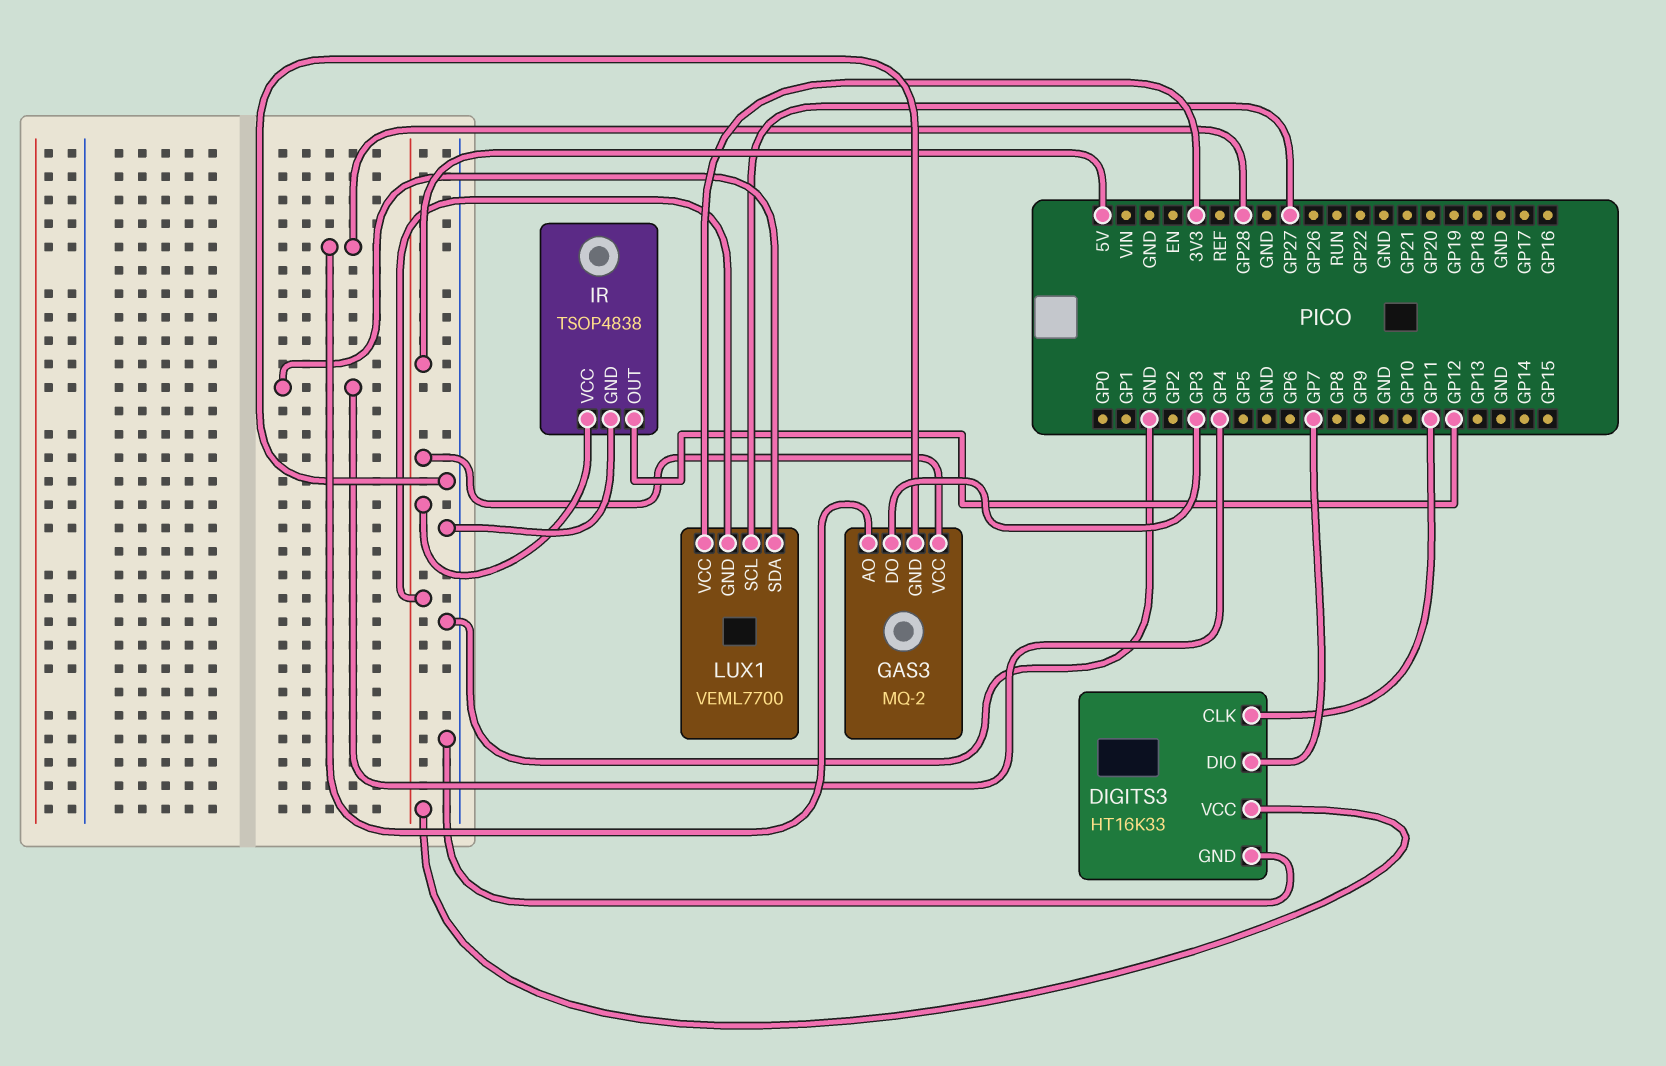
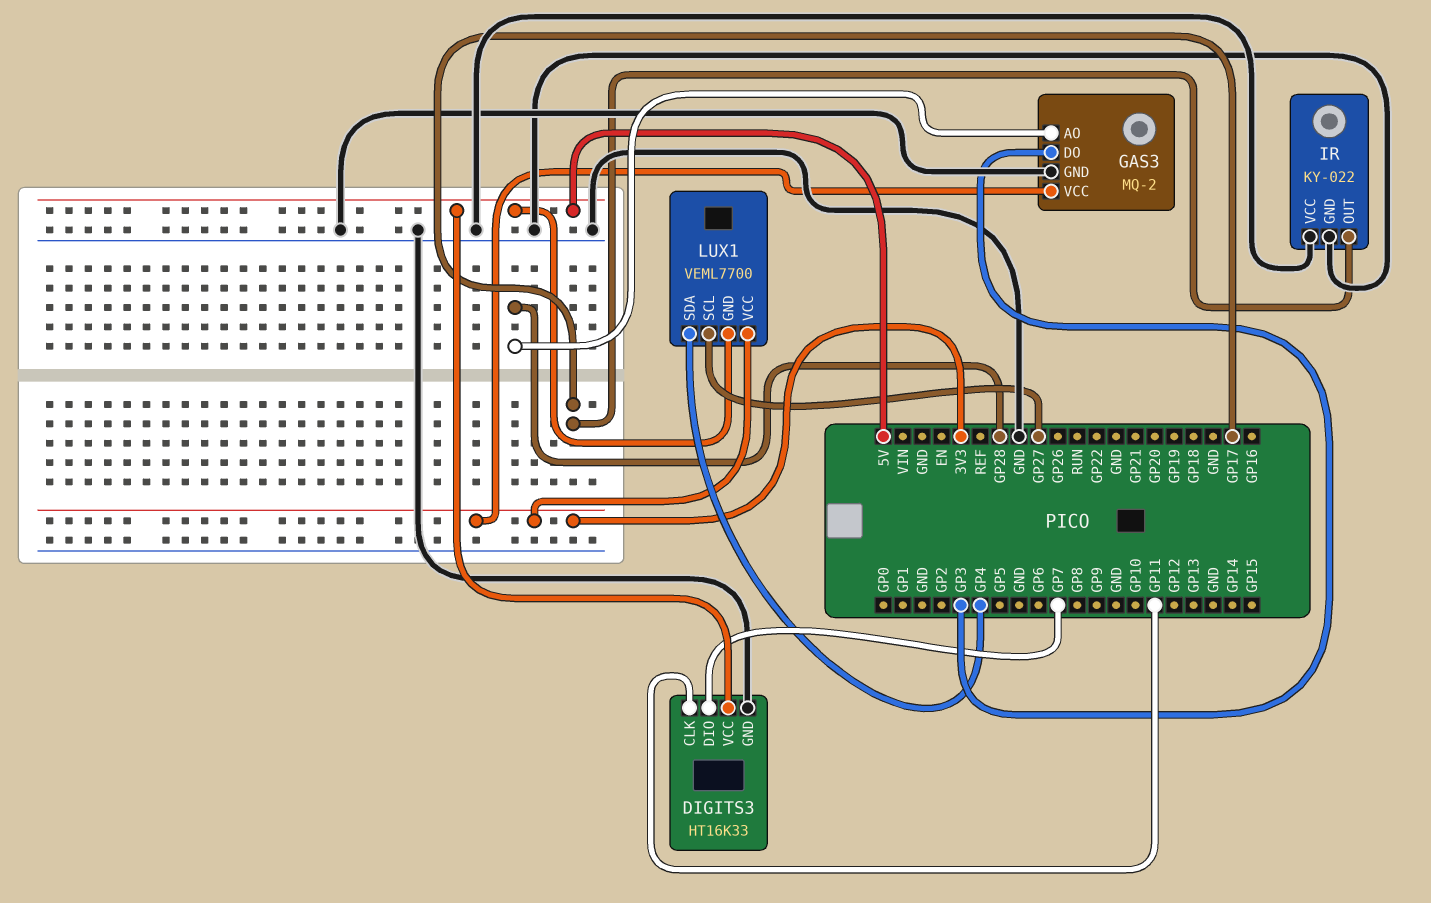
GAS3 pin VCC: 5V -> 3V3
IR: TSOP4838 -> KY-022
IR pin OUT: GP12 -> GP17
IR pin VCC: 5V -> GND

